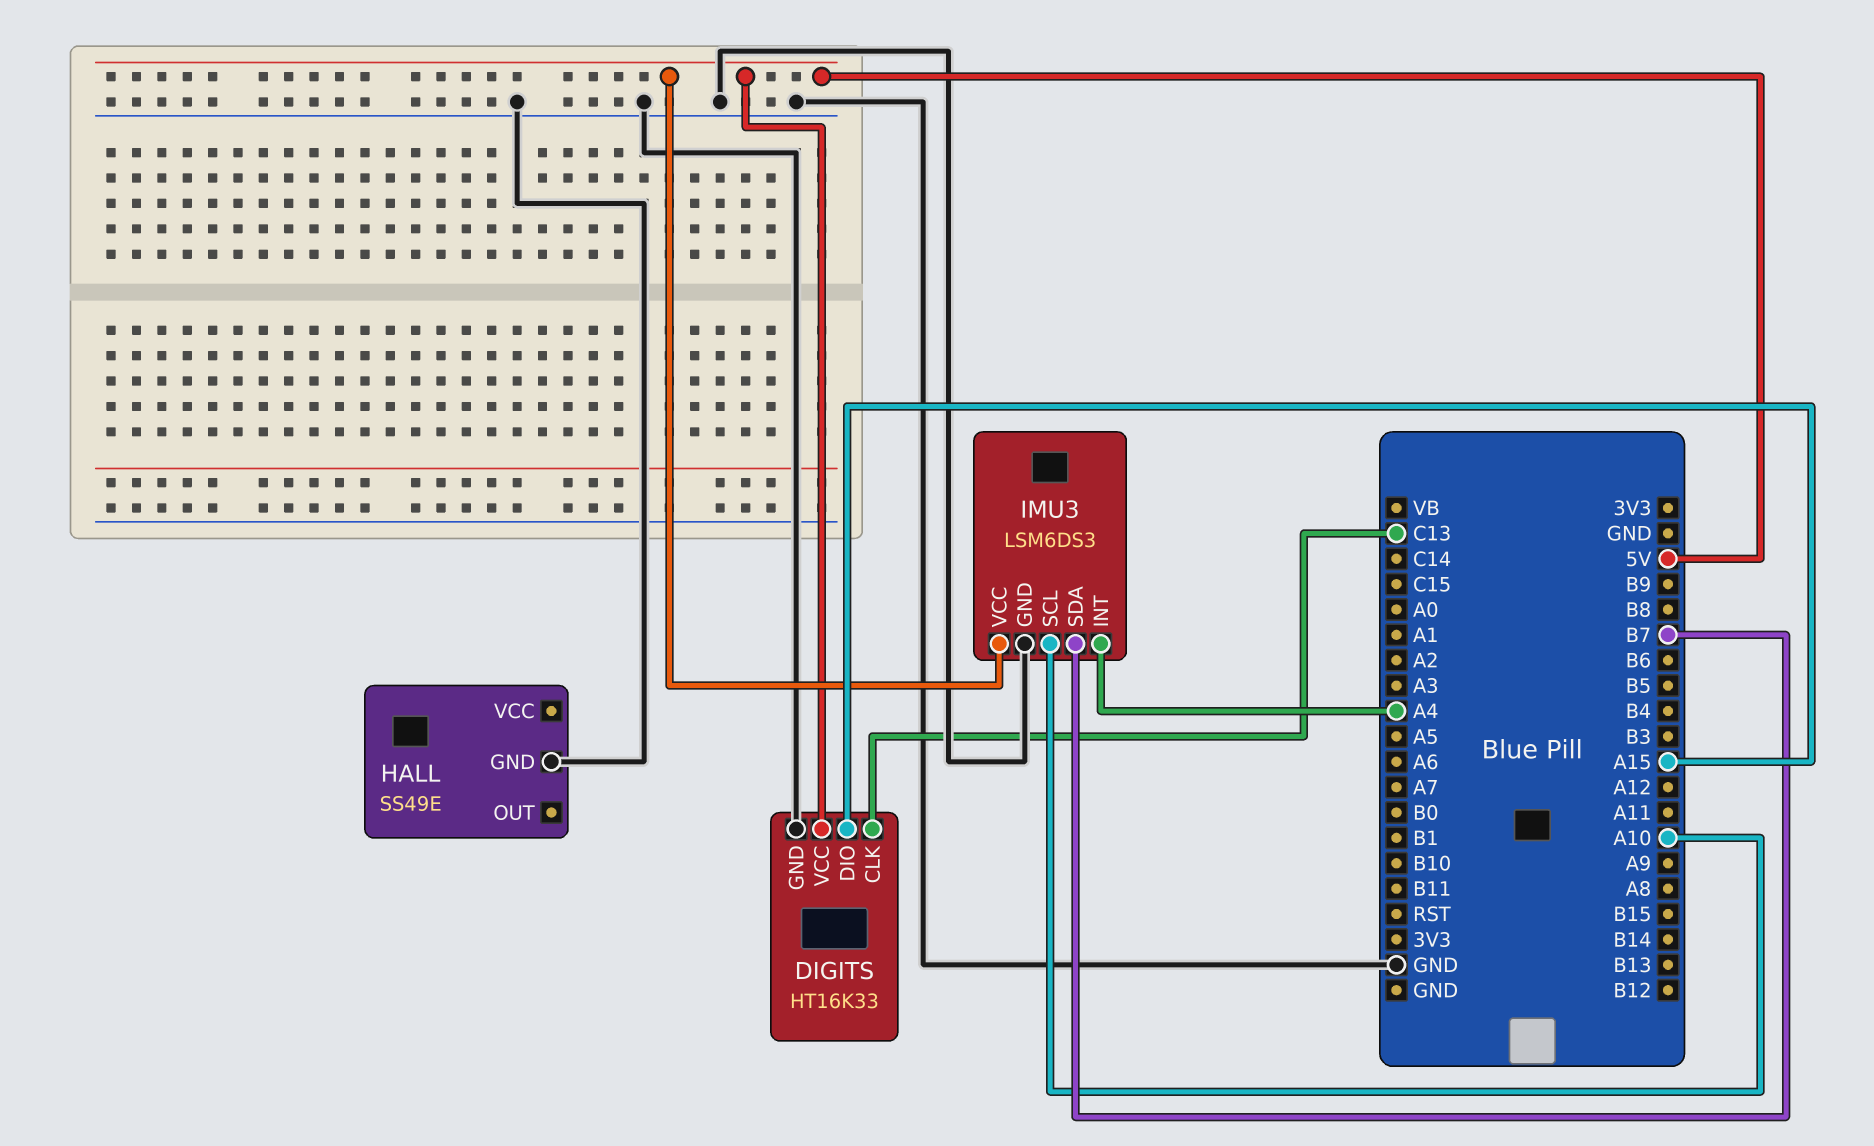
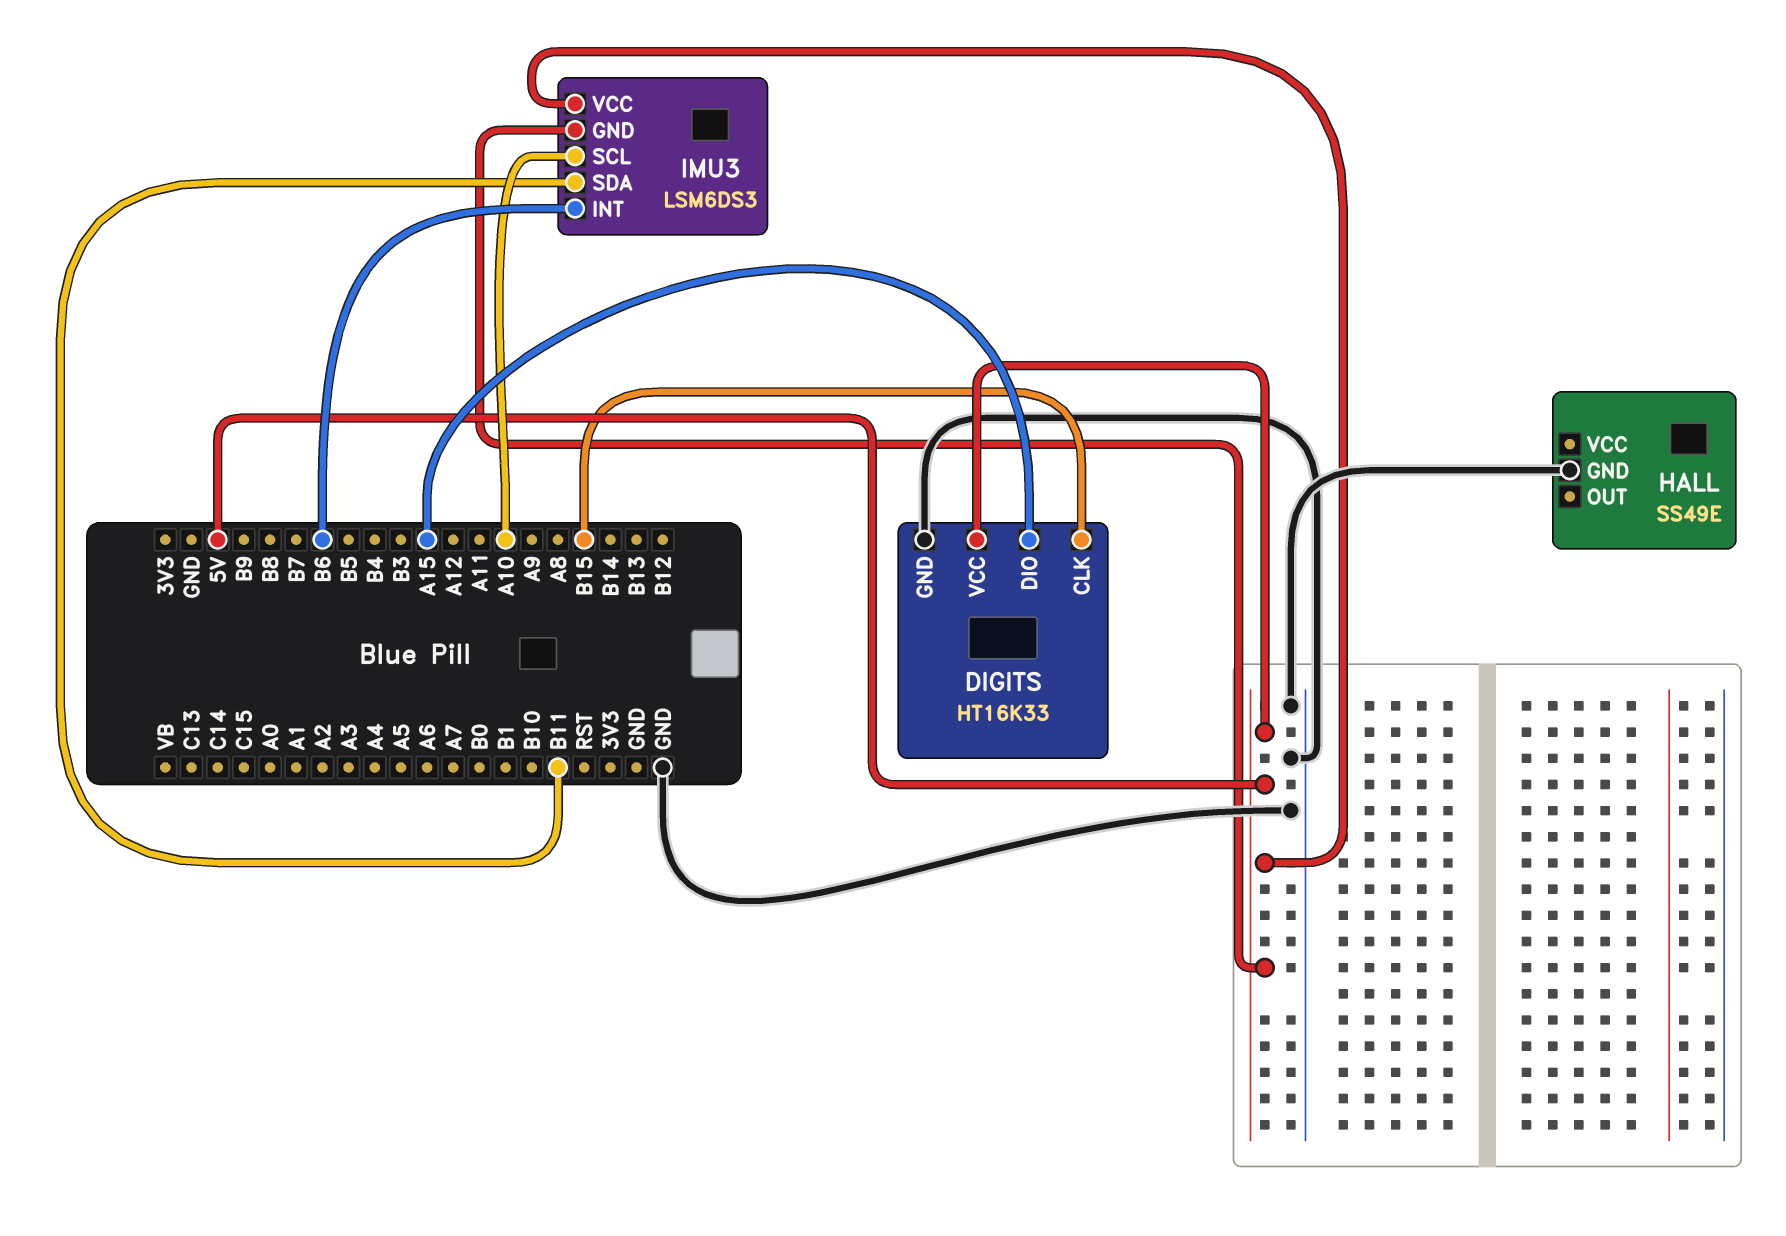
DIGITS pin CLK: C13 -> B15
IMU3 pin GND: GND -> 5V
IMU3 pin INT: A4 -> B6
IMU3 pin SDA: B7 -> B11

